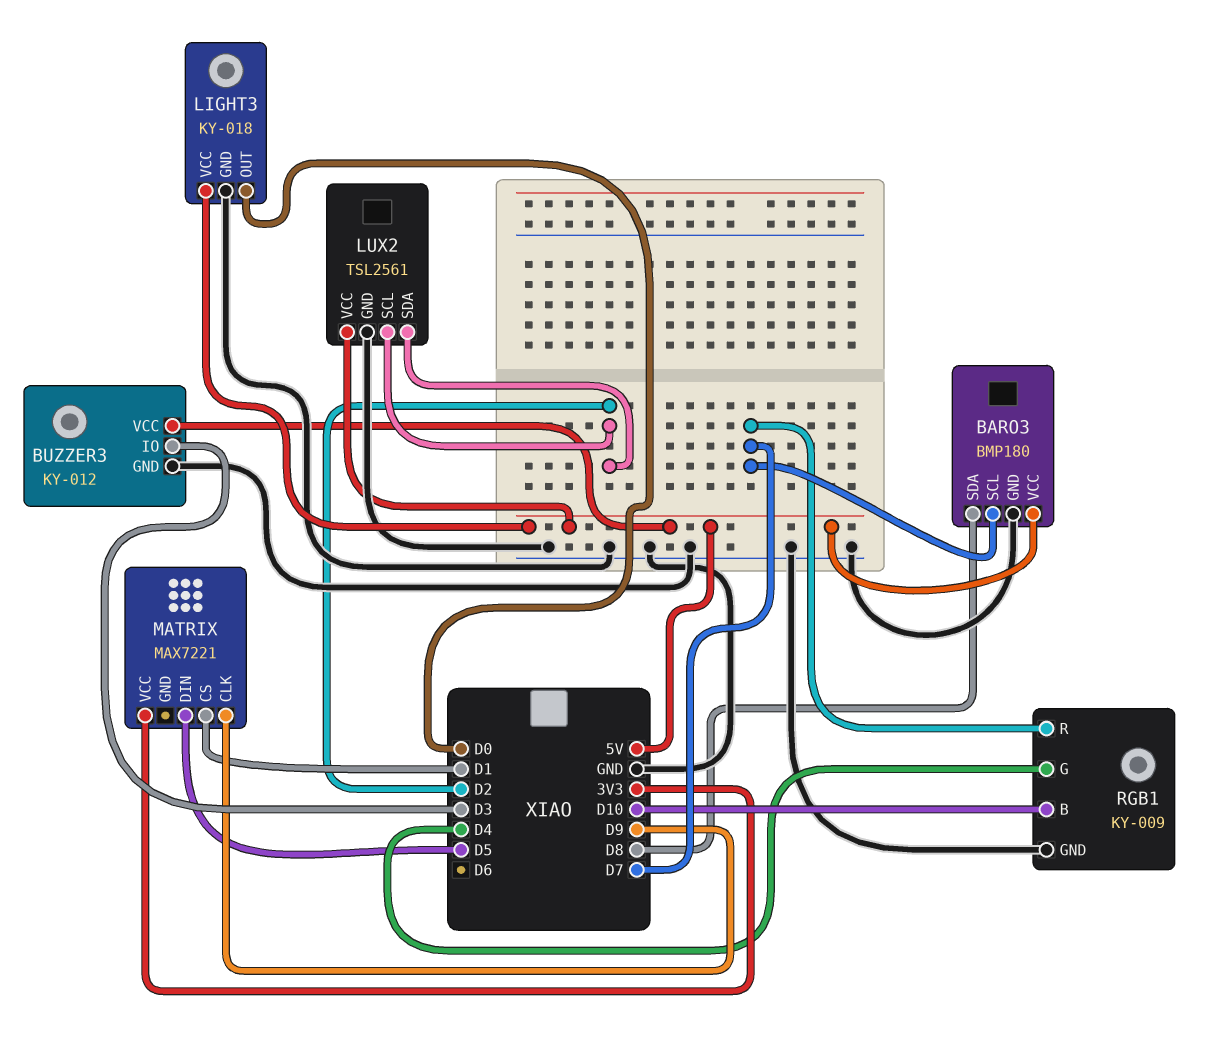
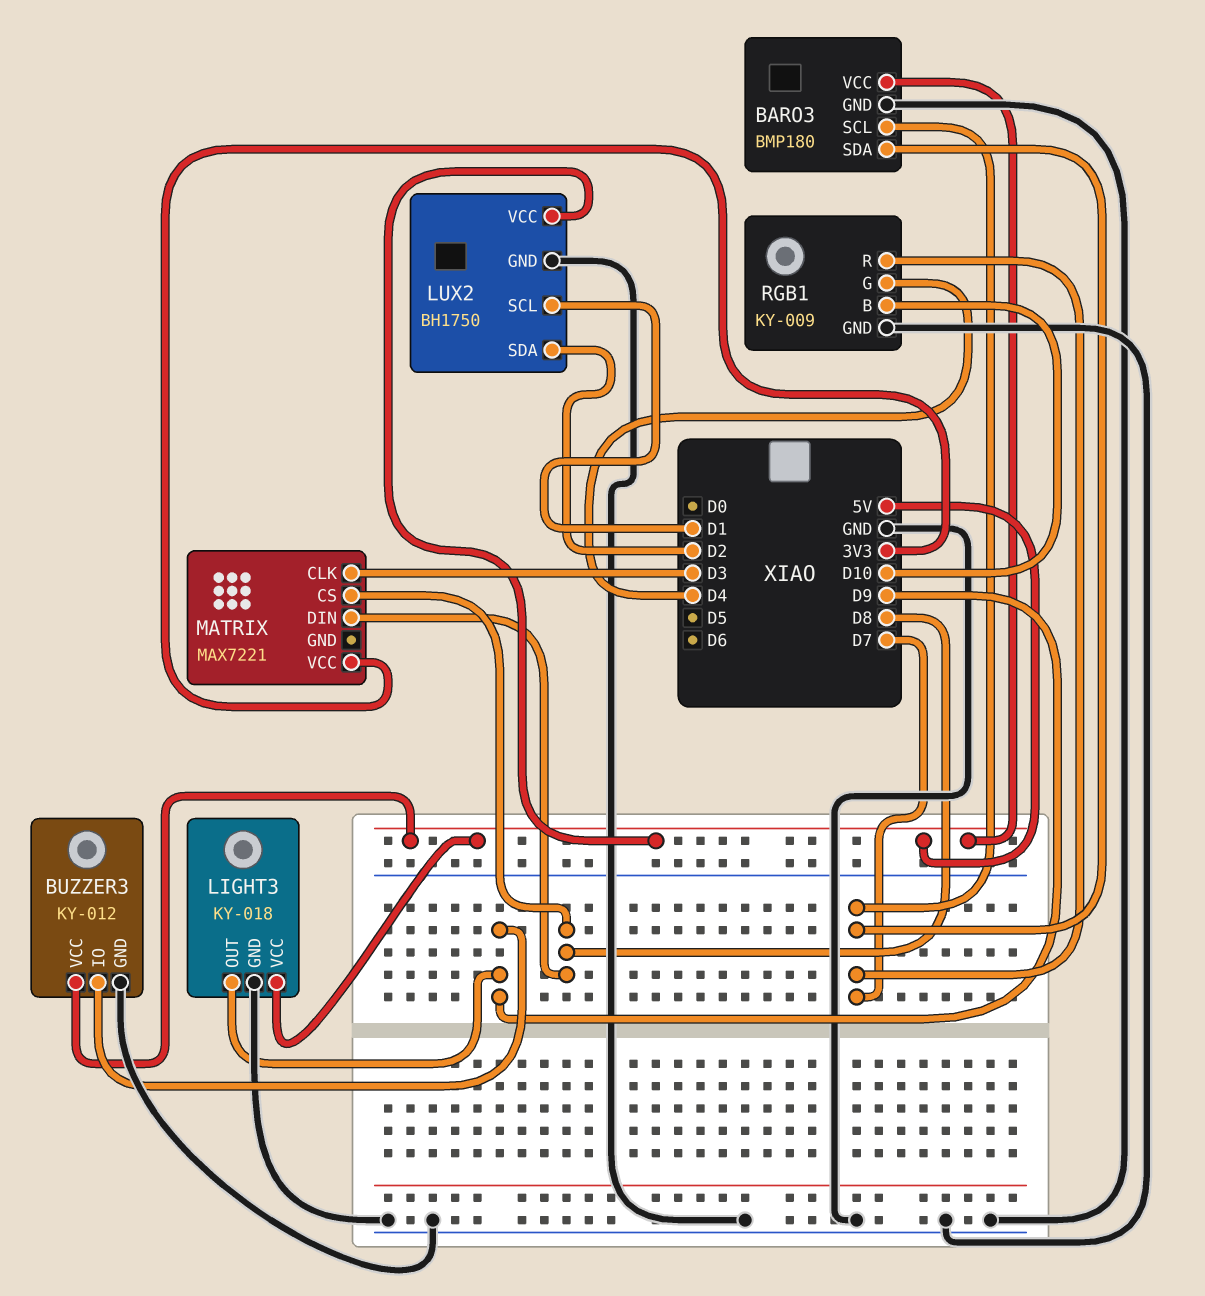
BARO3 pin SDA: D8 -> D7
BUZZER3 pin IO: D3 -> D9
LIGHT3 pin OUT: D0 -> D9
LUX2: TSL2561 -> BH1750
LUX2 pin SCL: D2 -> D1
MATRIX pin CLK: D9 -> D3
MATRIX pin CS: D1 -> D8
MATRIX pin DIN: D5 -> D8

